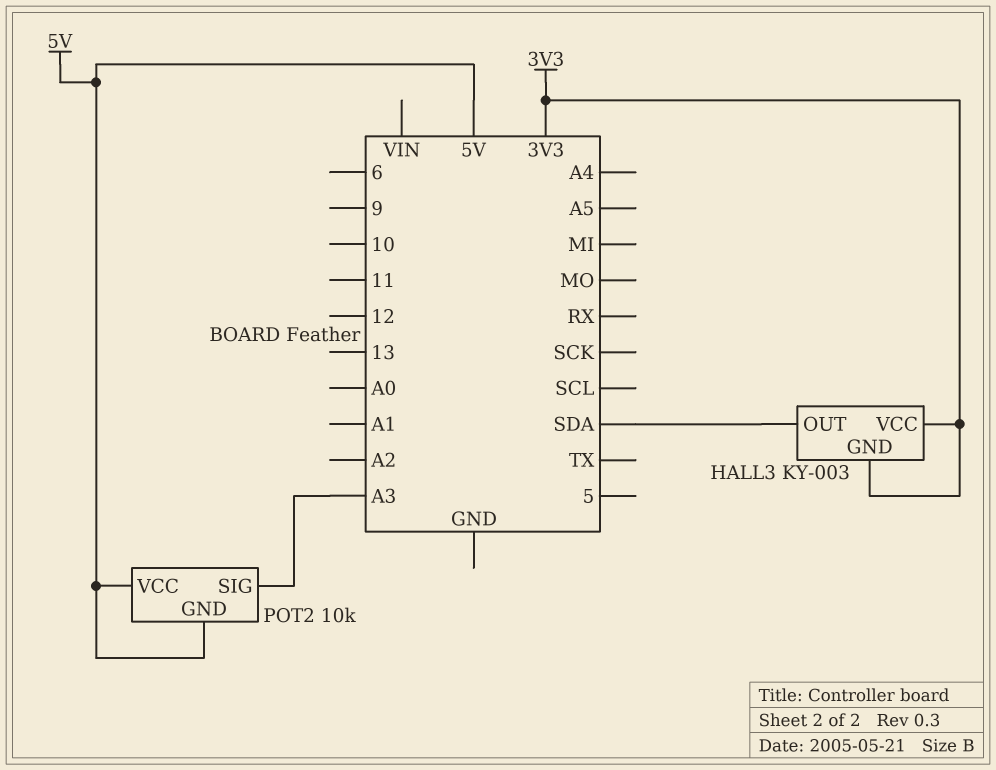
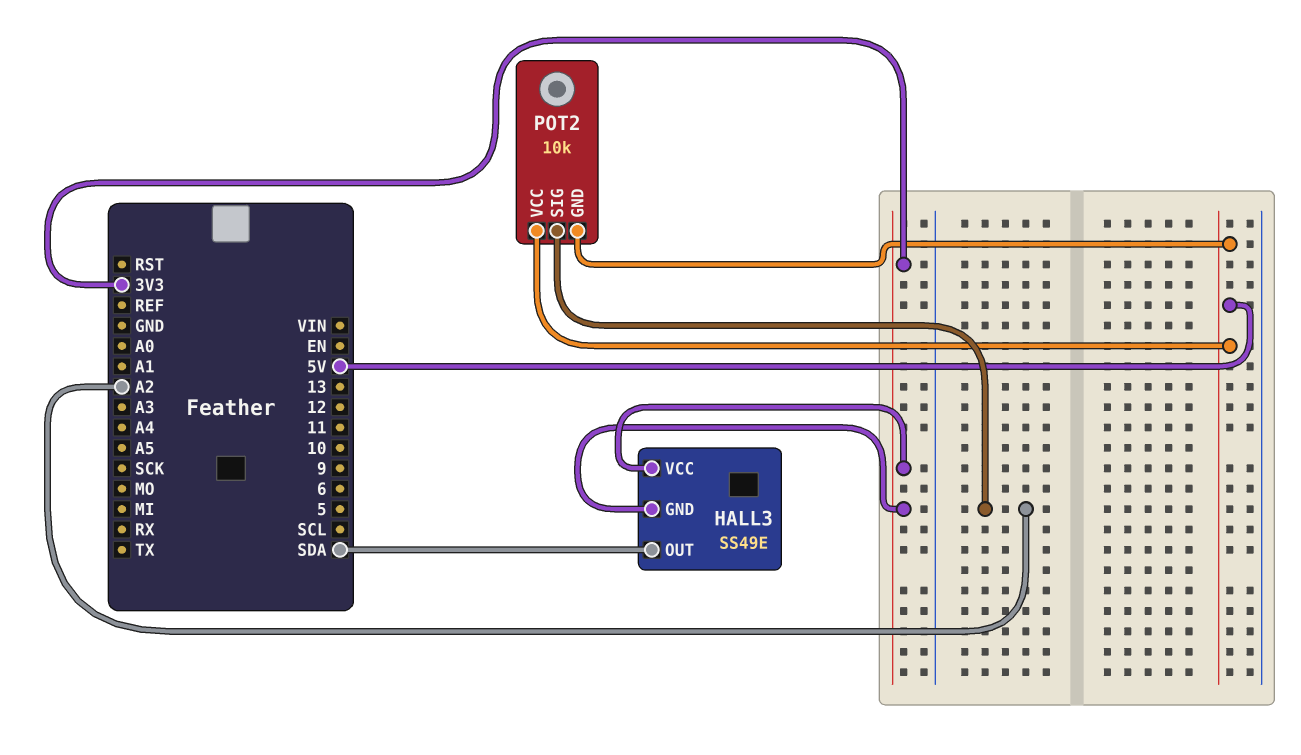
HALL3: KY-003 -> SS49E
POT2 pin SIG: A3 -> A2

